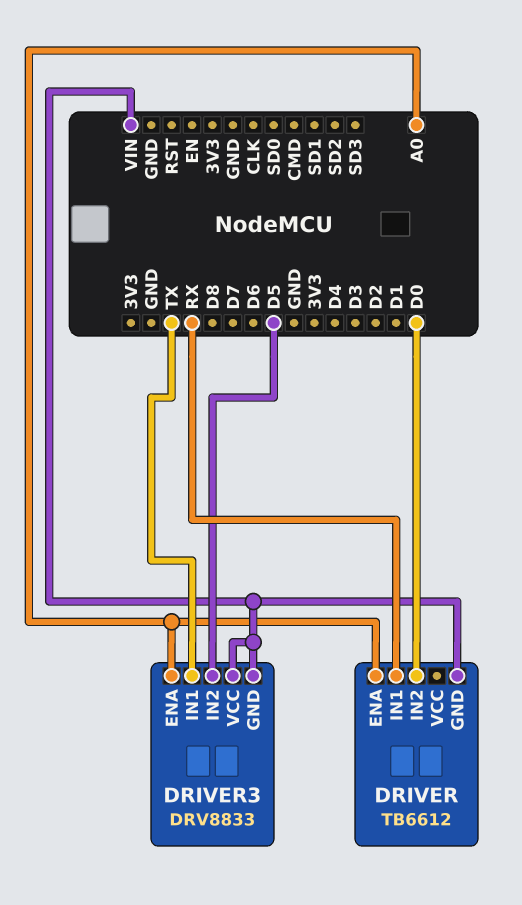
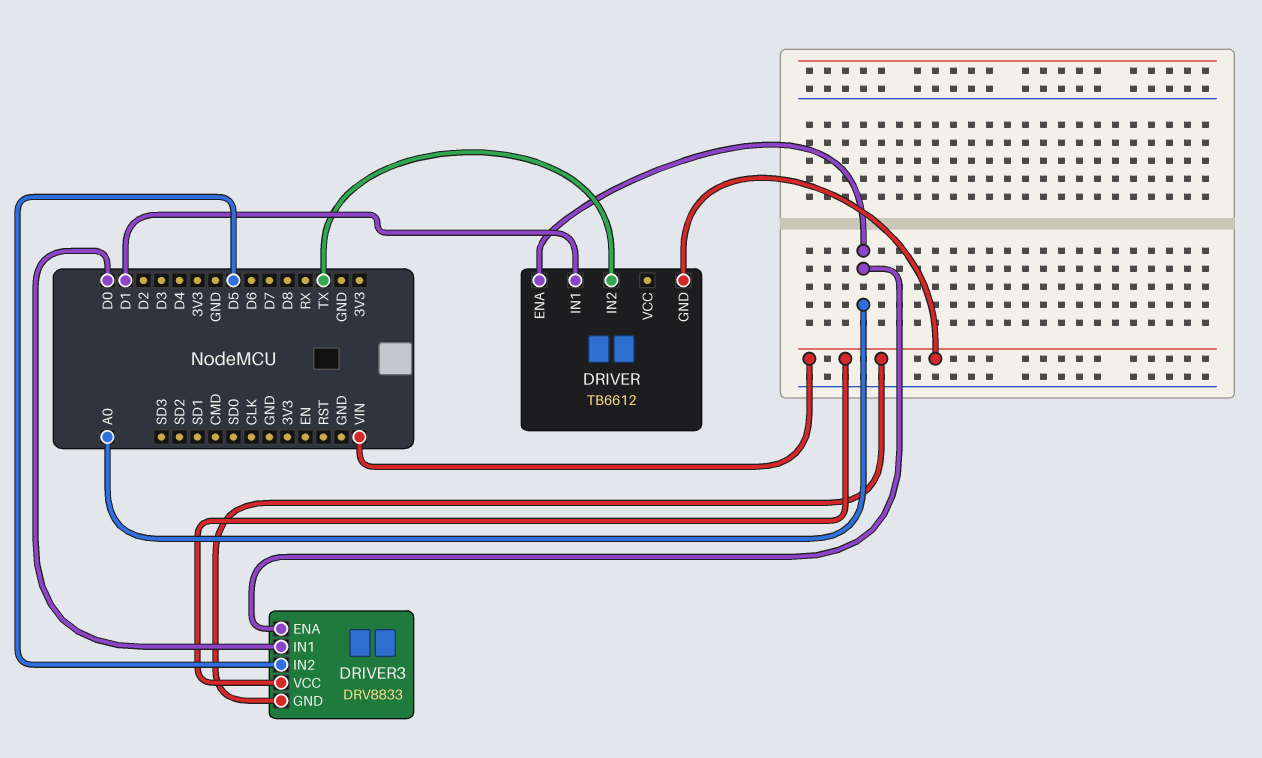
DRIVER pin IN1: RX -> D1
DRIVER pin IN2: D0 -> TX
DRIVER3 pin IN1: TX -> D0

